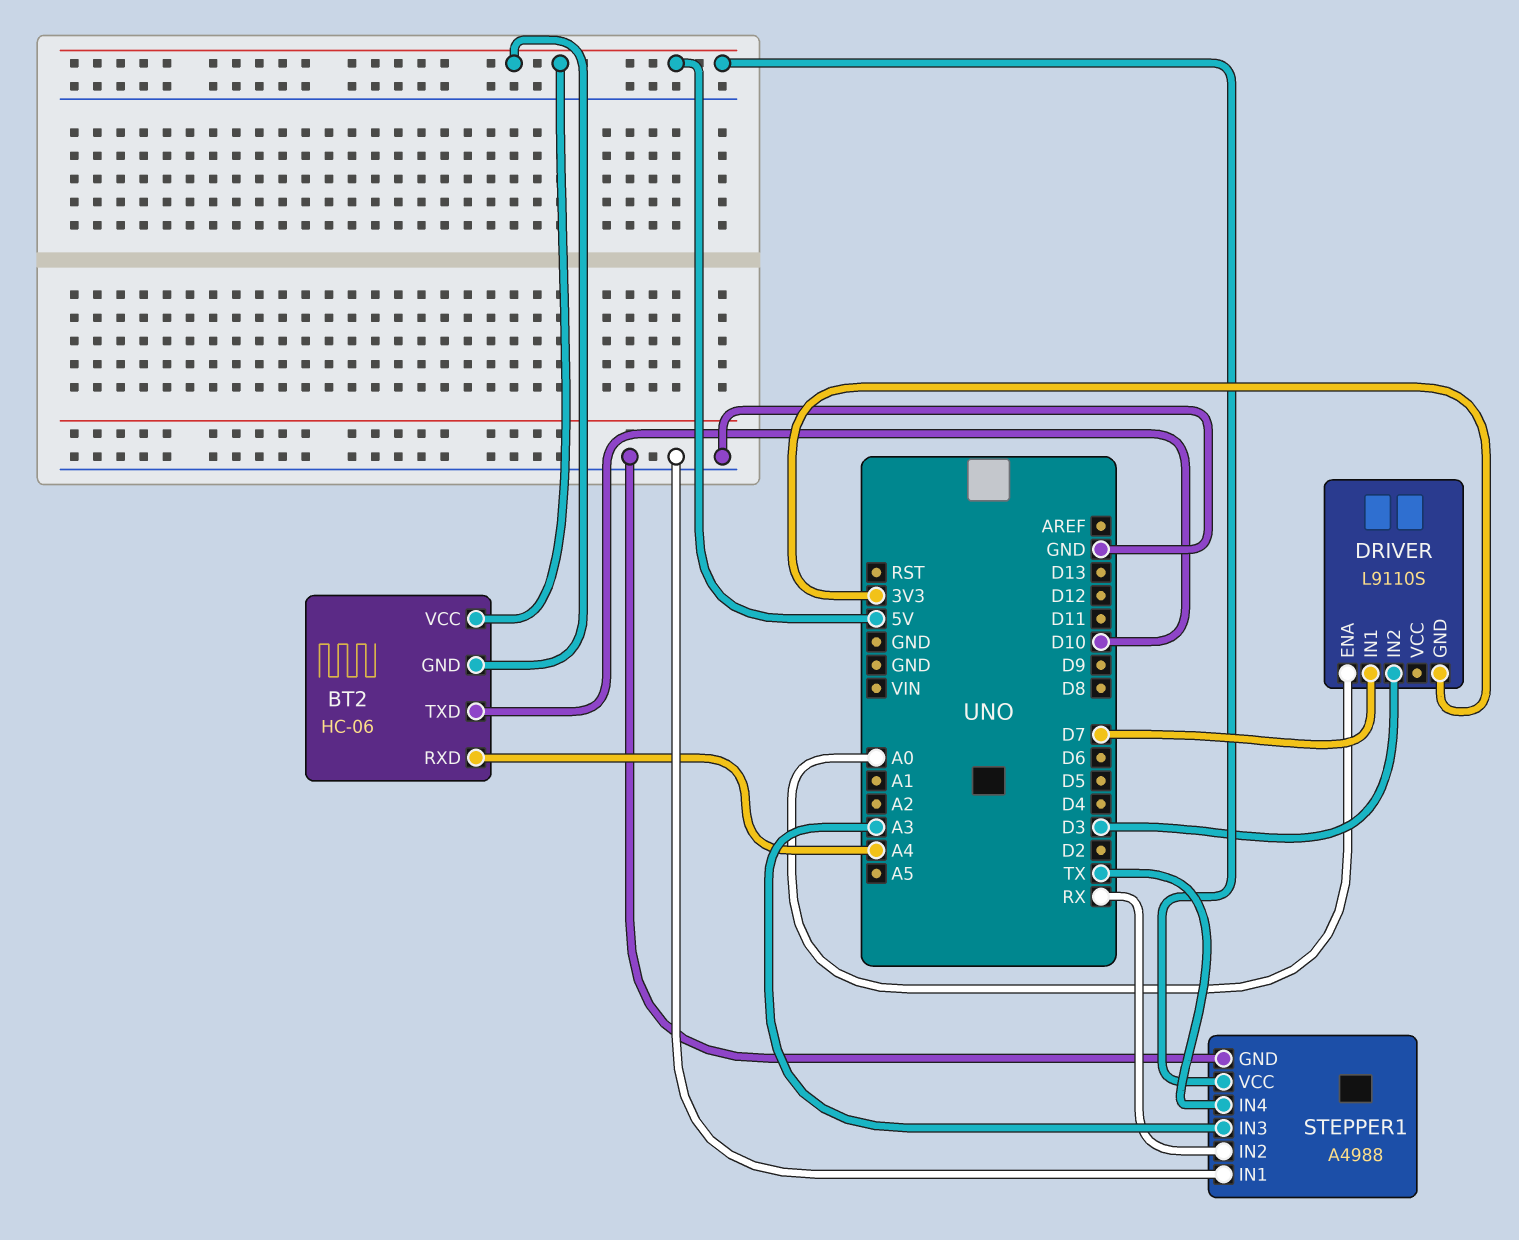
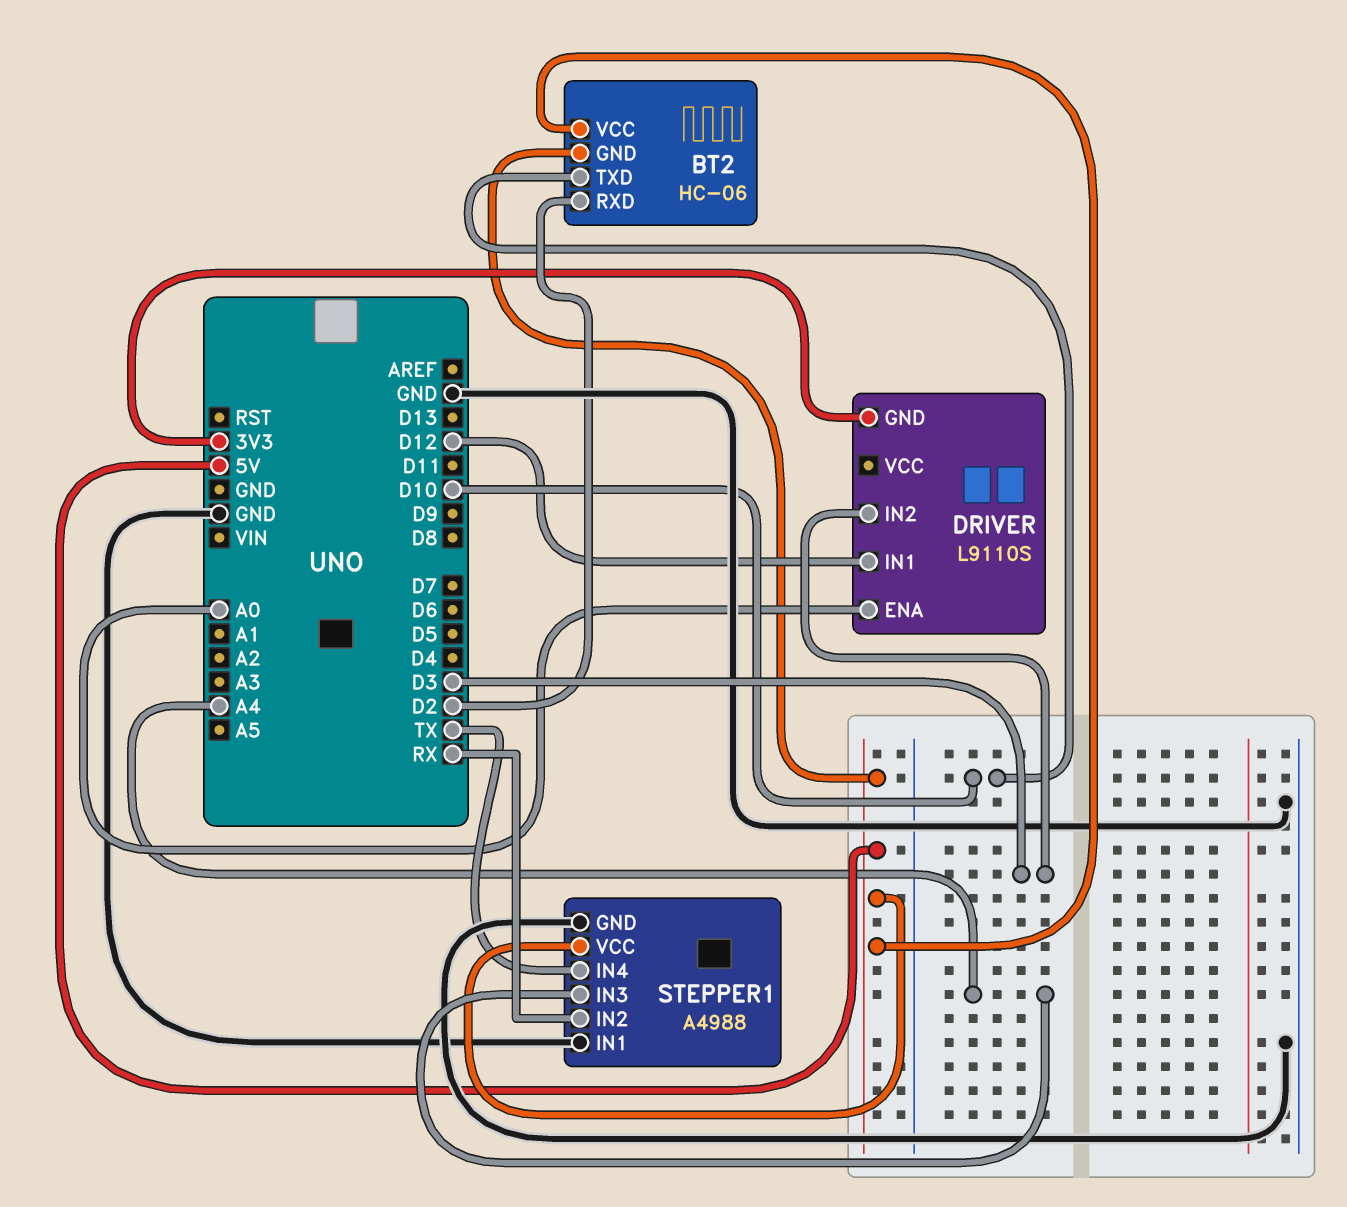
BT2 pin RXD: A4 -> D2
DRIVER pin IN1: D7 -> D12
STEPPER1 pin IN3: A3 -> A4

